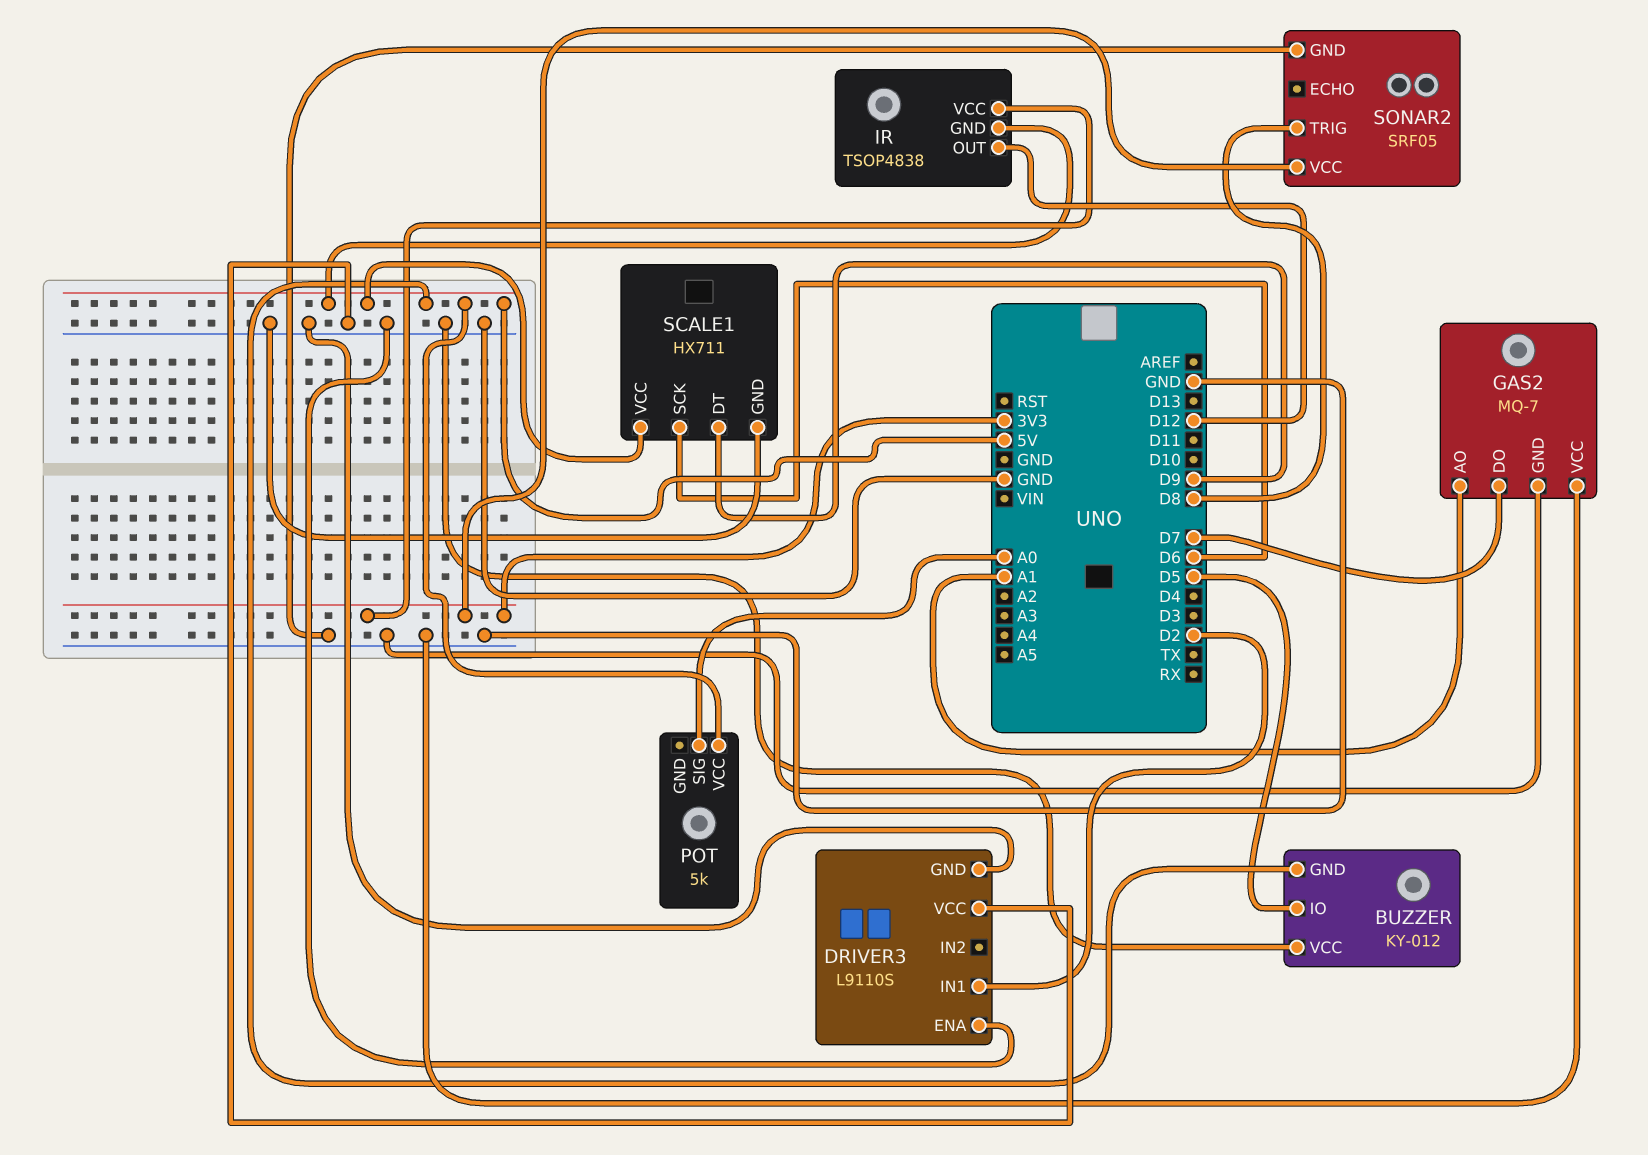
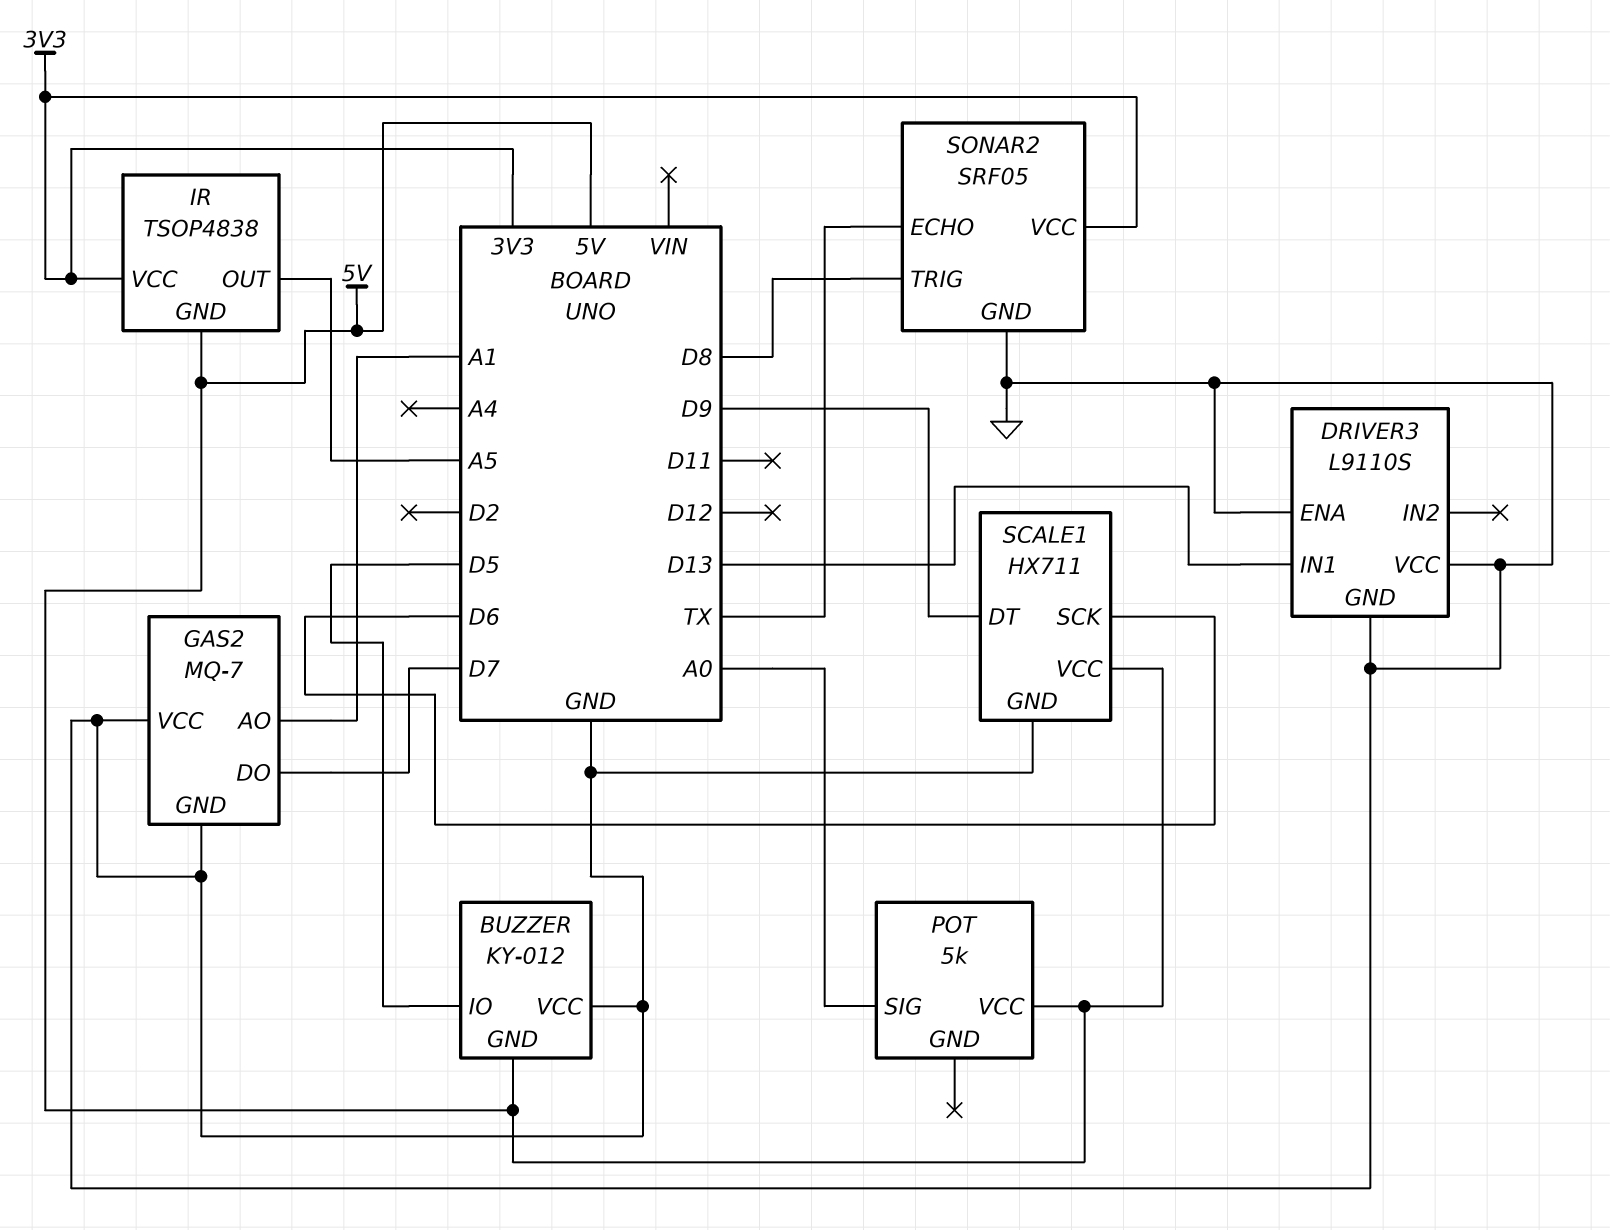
DRIVER3 pin IN1: D2 -> D13
IR pin OUT: D12 -> A5
SONAR2 pin ECHO: none -> TX

